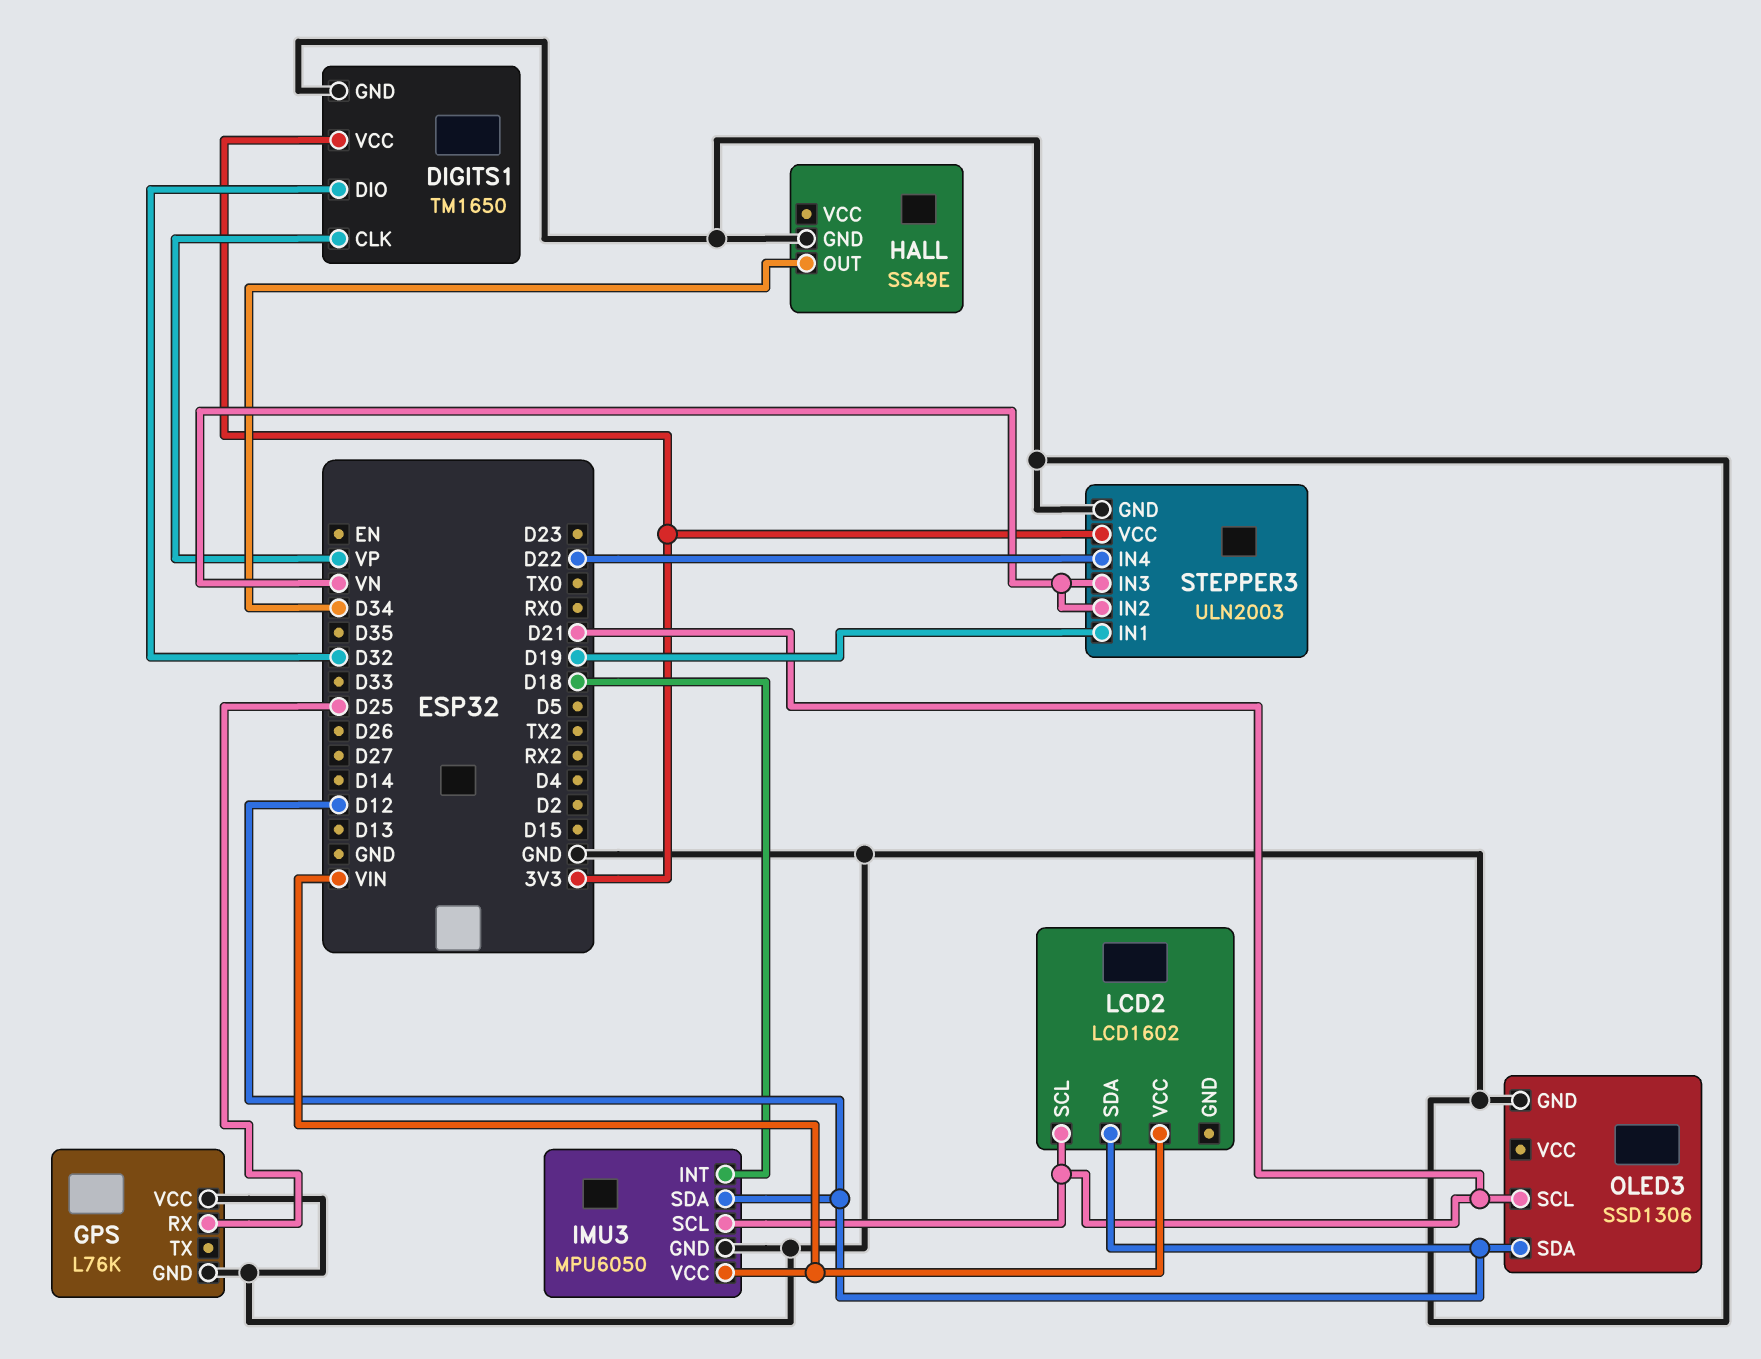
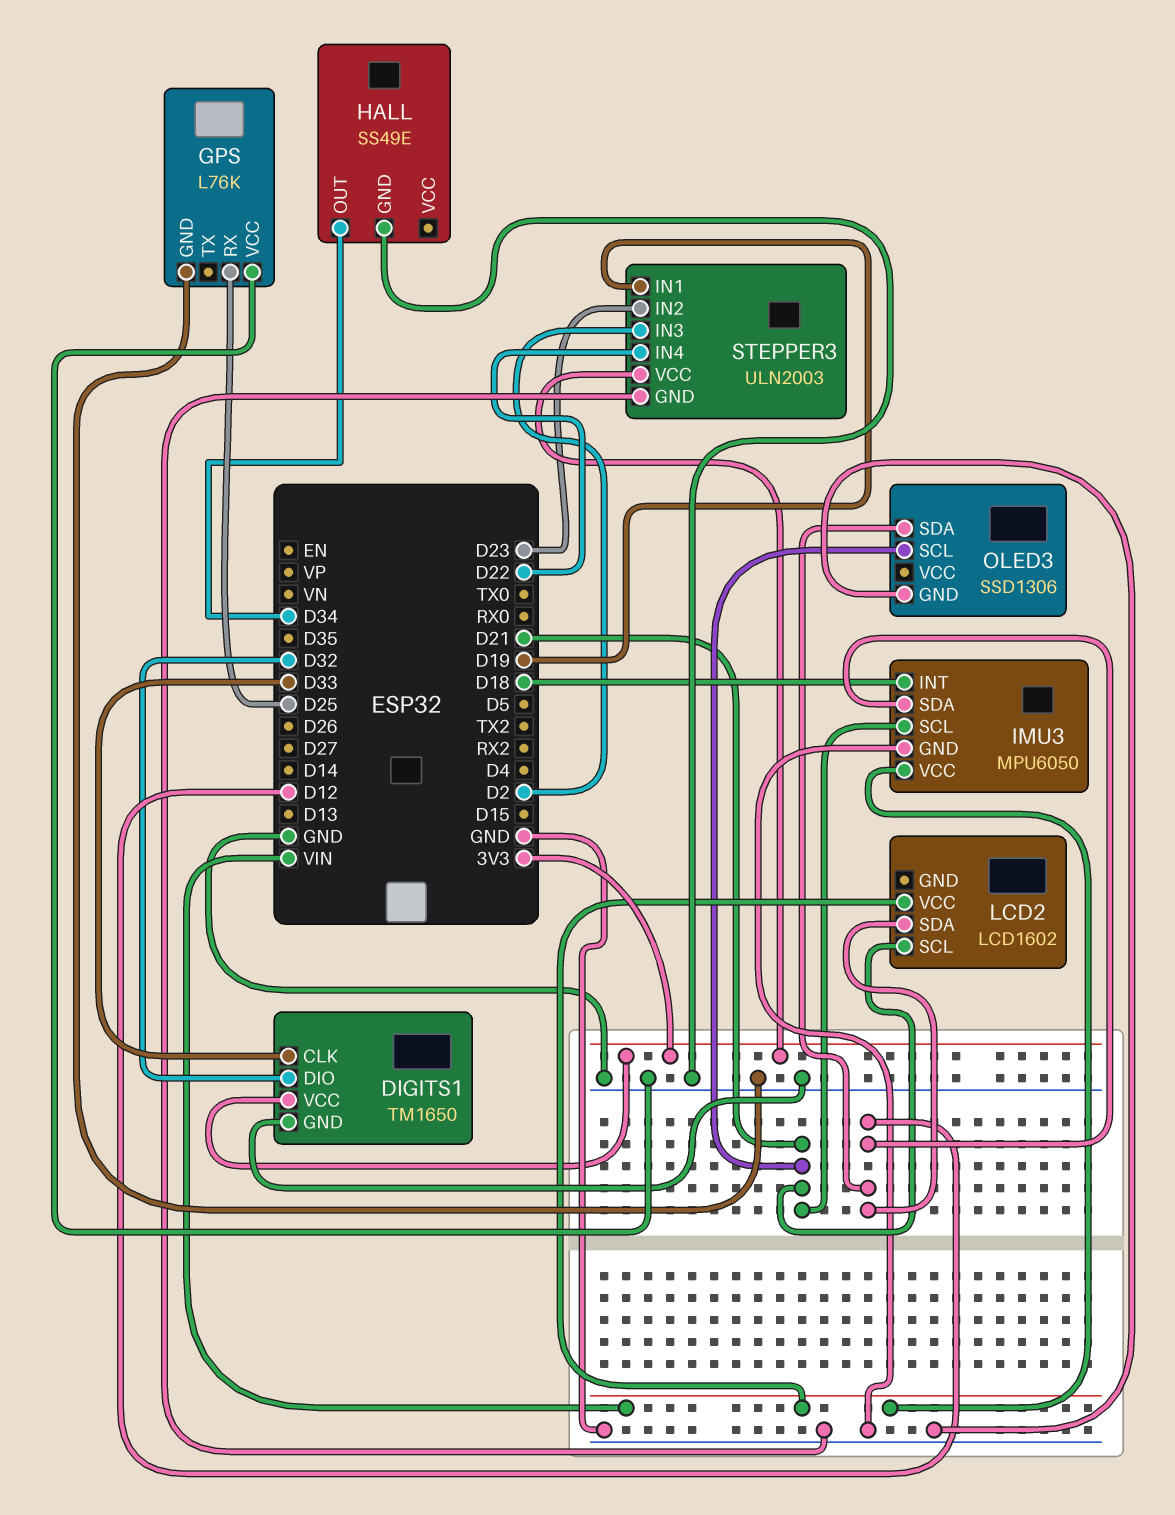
DIGITS1 pin CLK: VP -> D33
STEPPER3 pin IN2: VN -> D23
STEPPER3 pin IN3: VN -> D2

